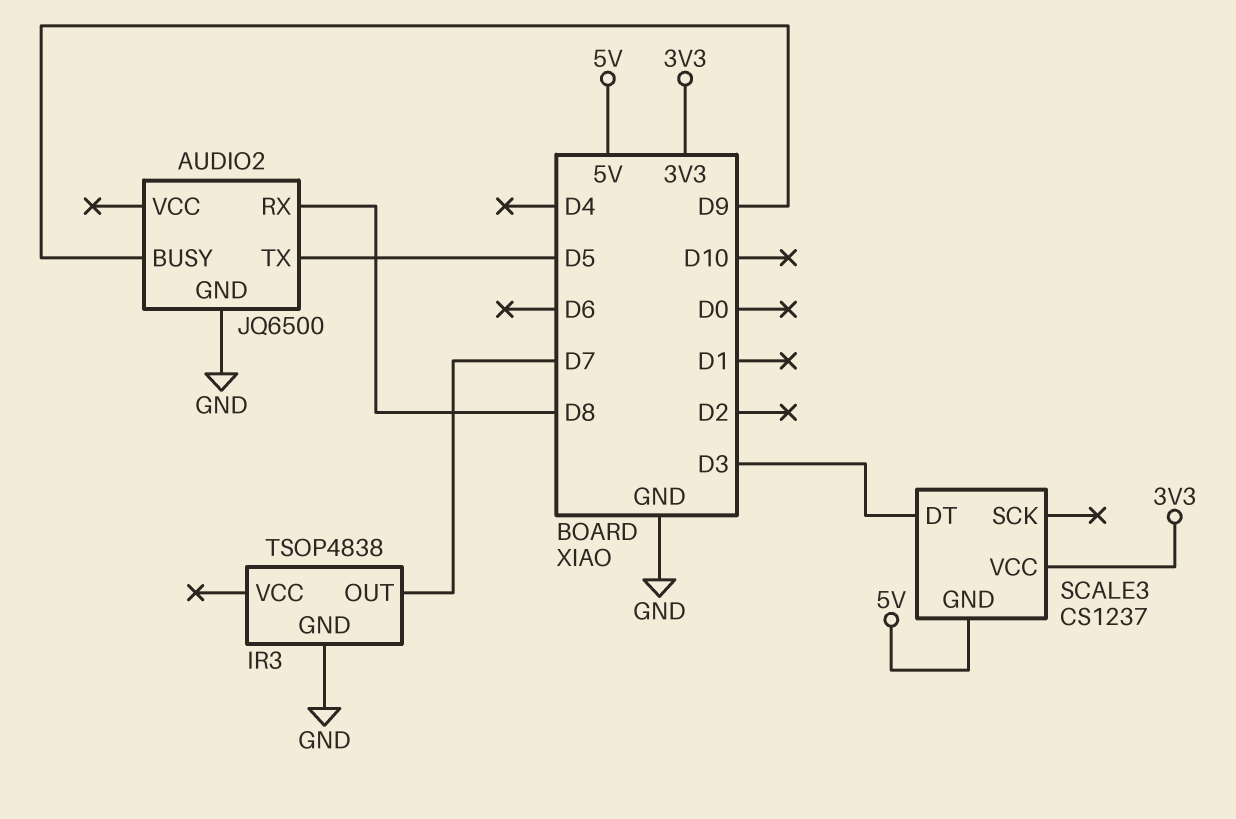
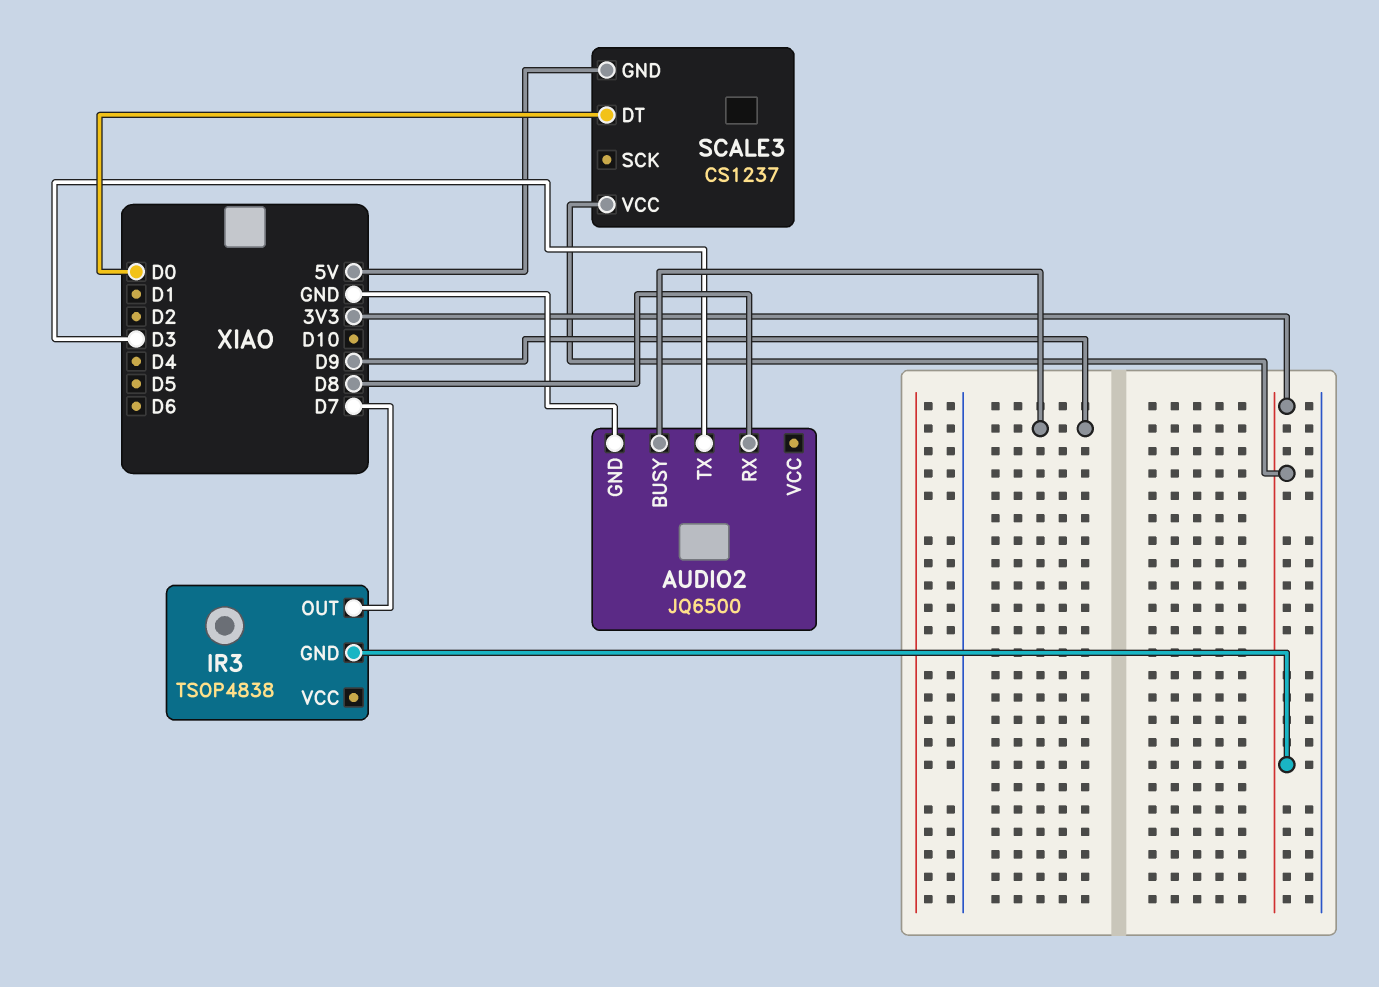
AUDIO2 pin TX: D5 -> D3
IR3 pin GND: GND -> 3V3
SCALE3 pin DT: D3 -> D0

